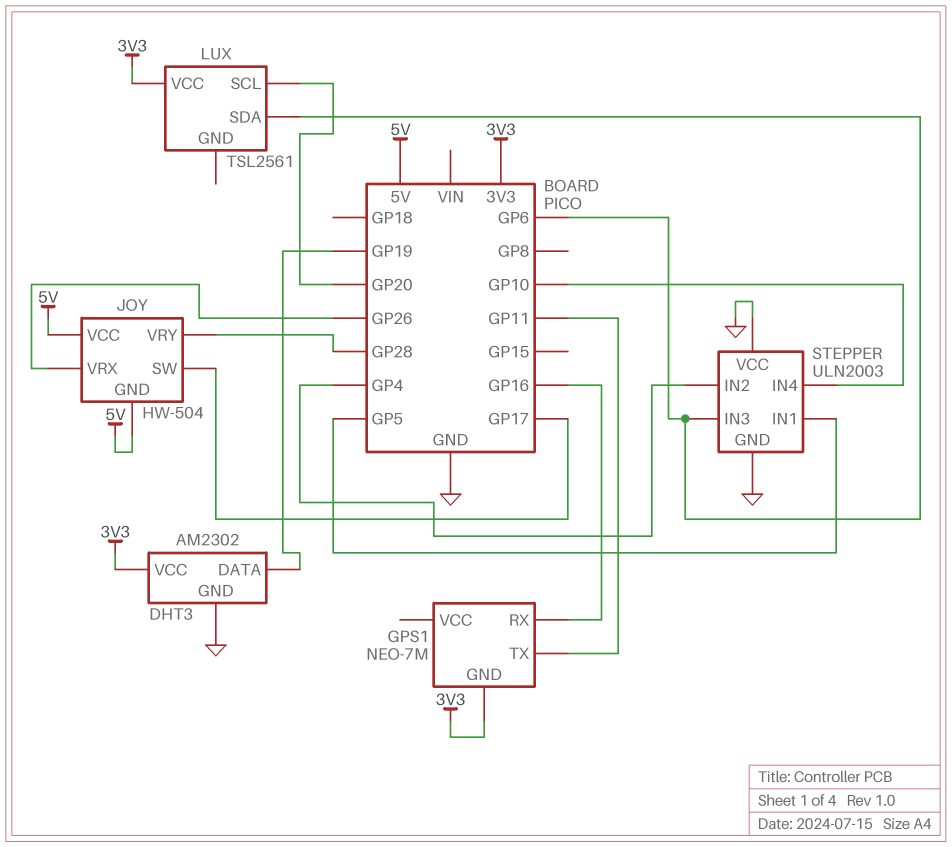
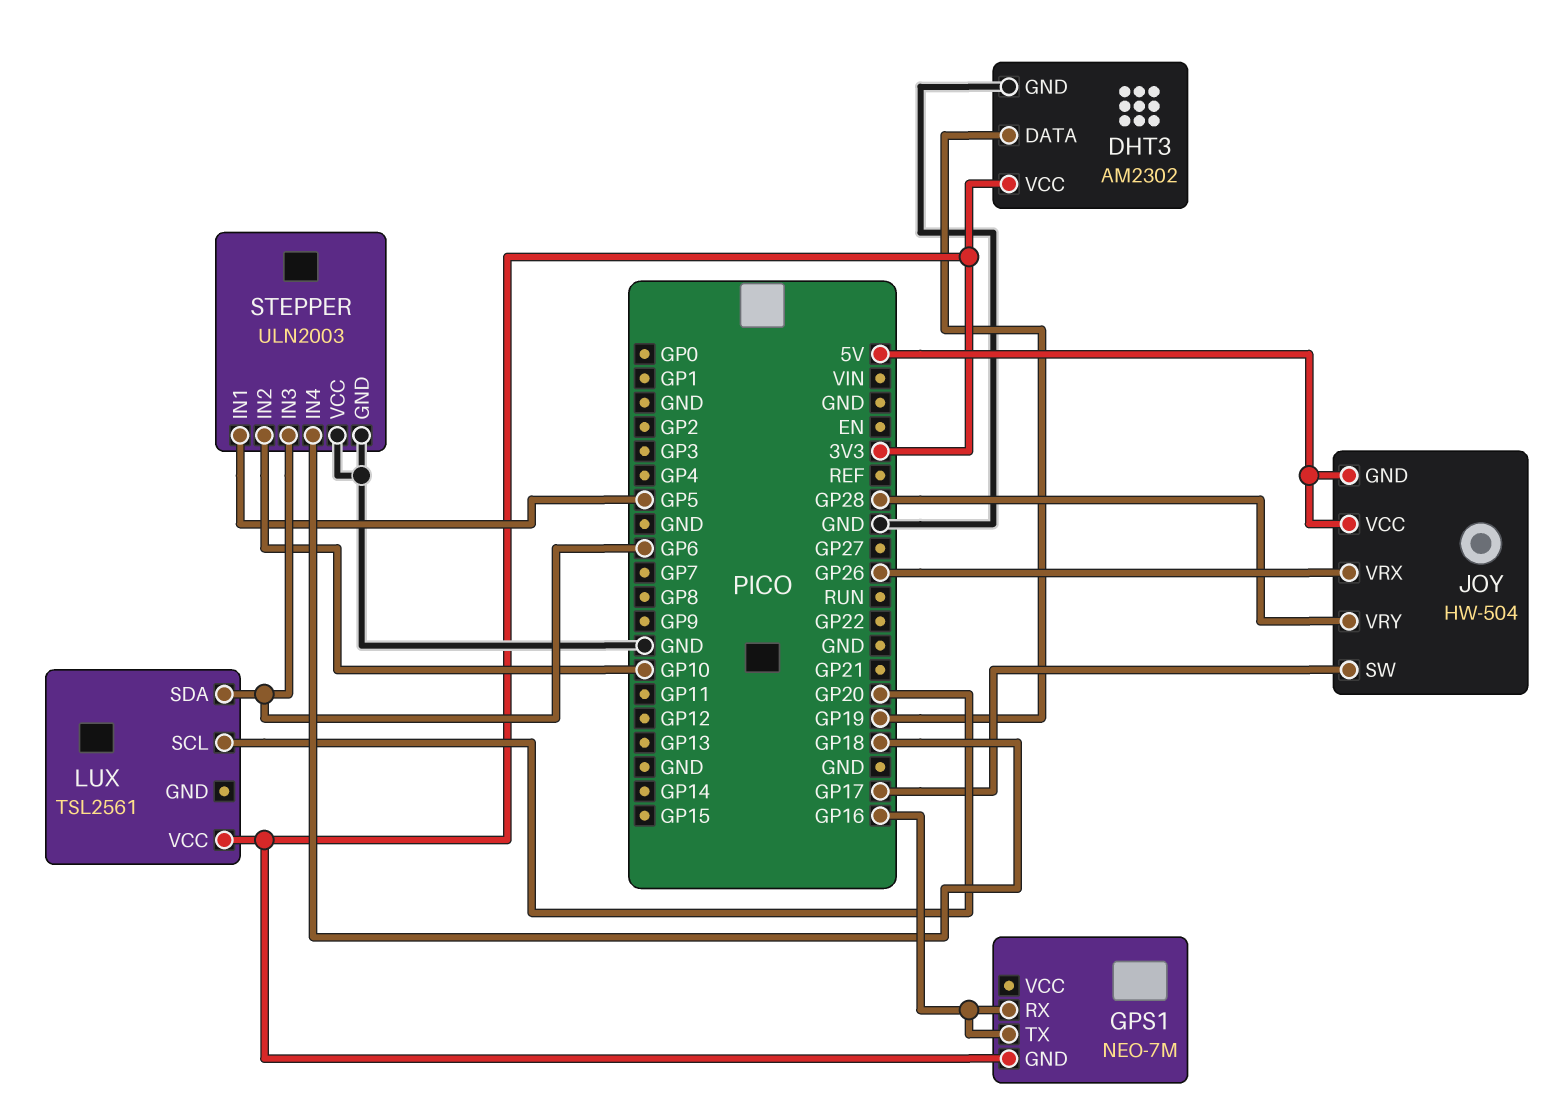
GPS1 pin TX: GP11 -> GP16
STEPPER pin IN2: GP4 -> GP10
STEPPER pin IN4: GP10 -> GP18

